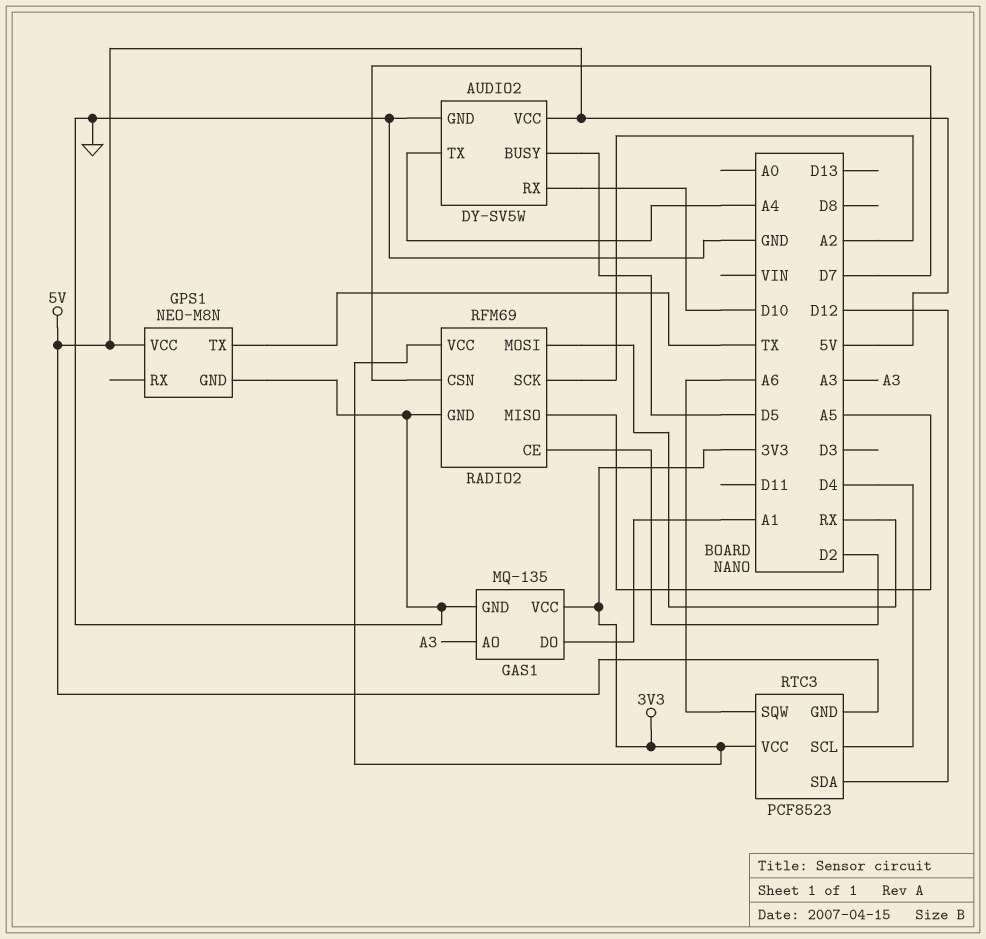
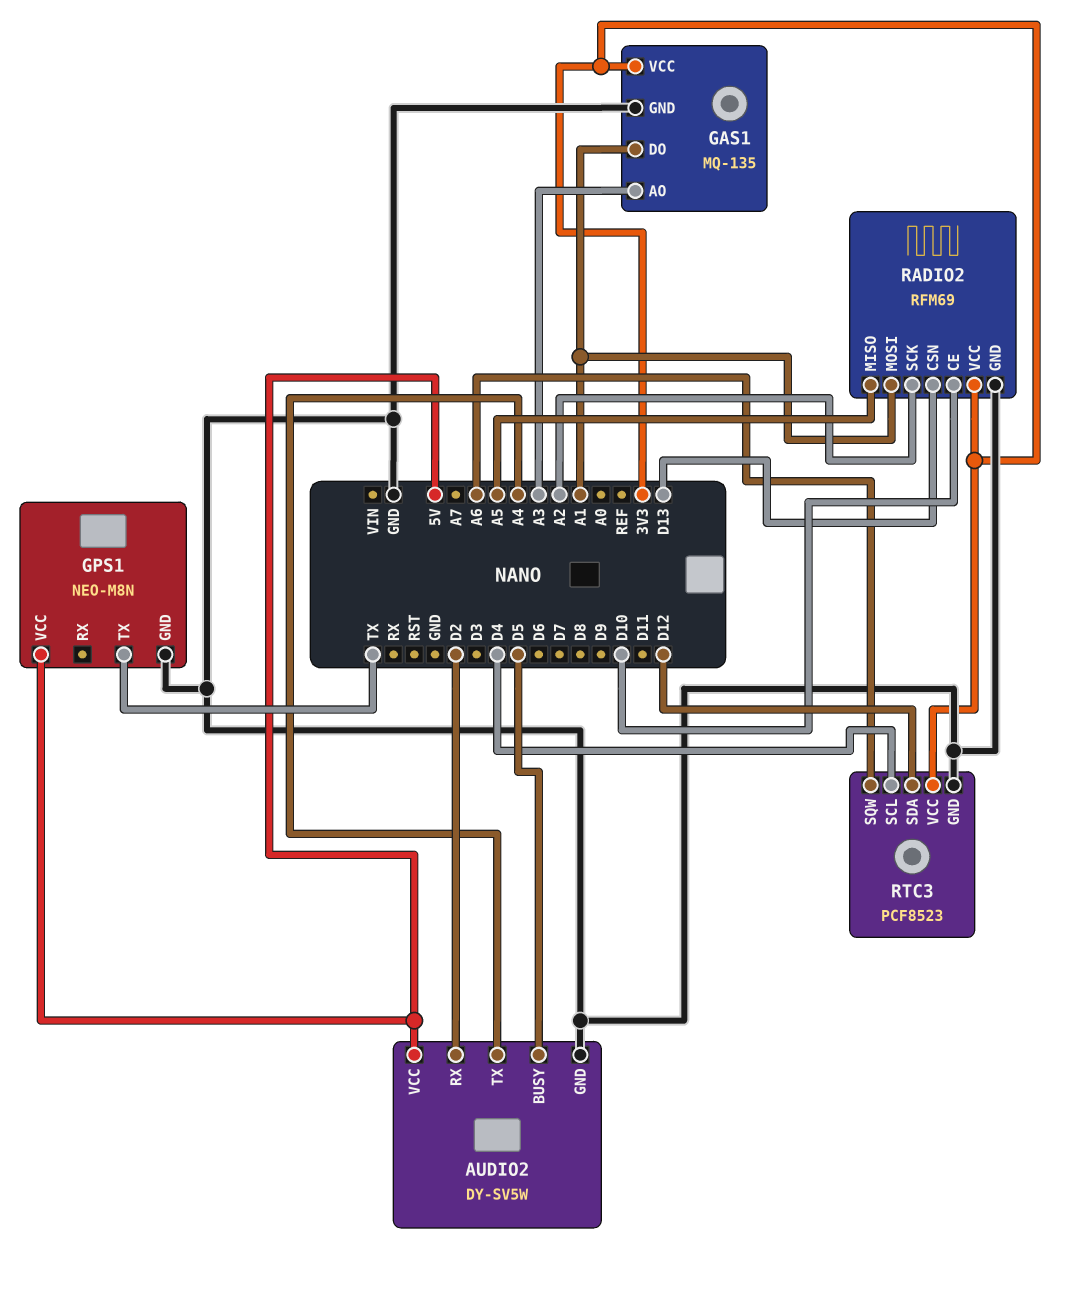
AUDIO2 pin RX: D10 -> D2
RADIO2 pin CE: D2 -> D10
RADIO2 pin CSN: D7 -> D13
RADIO2 pin MOSI: RX -> A1
RTC3 pin GND: 5V -> GND

